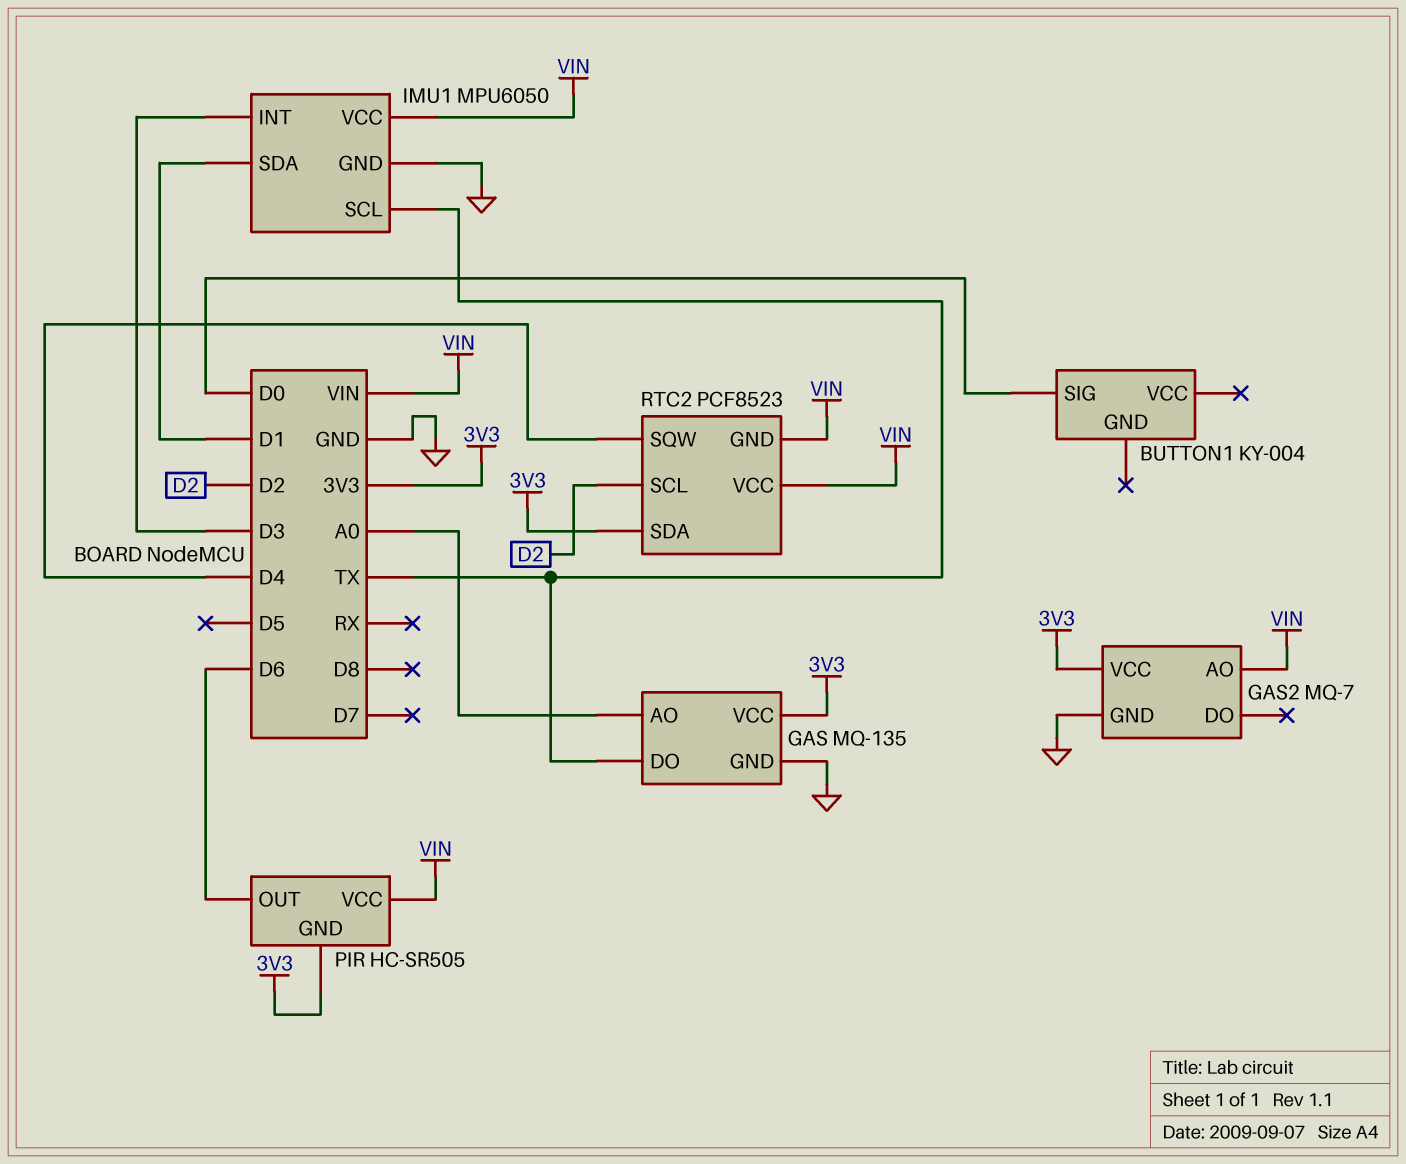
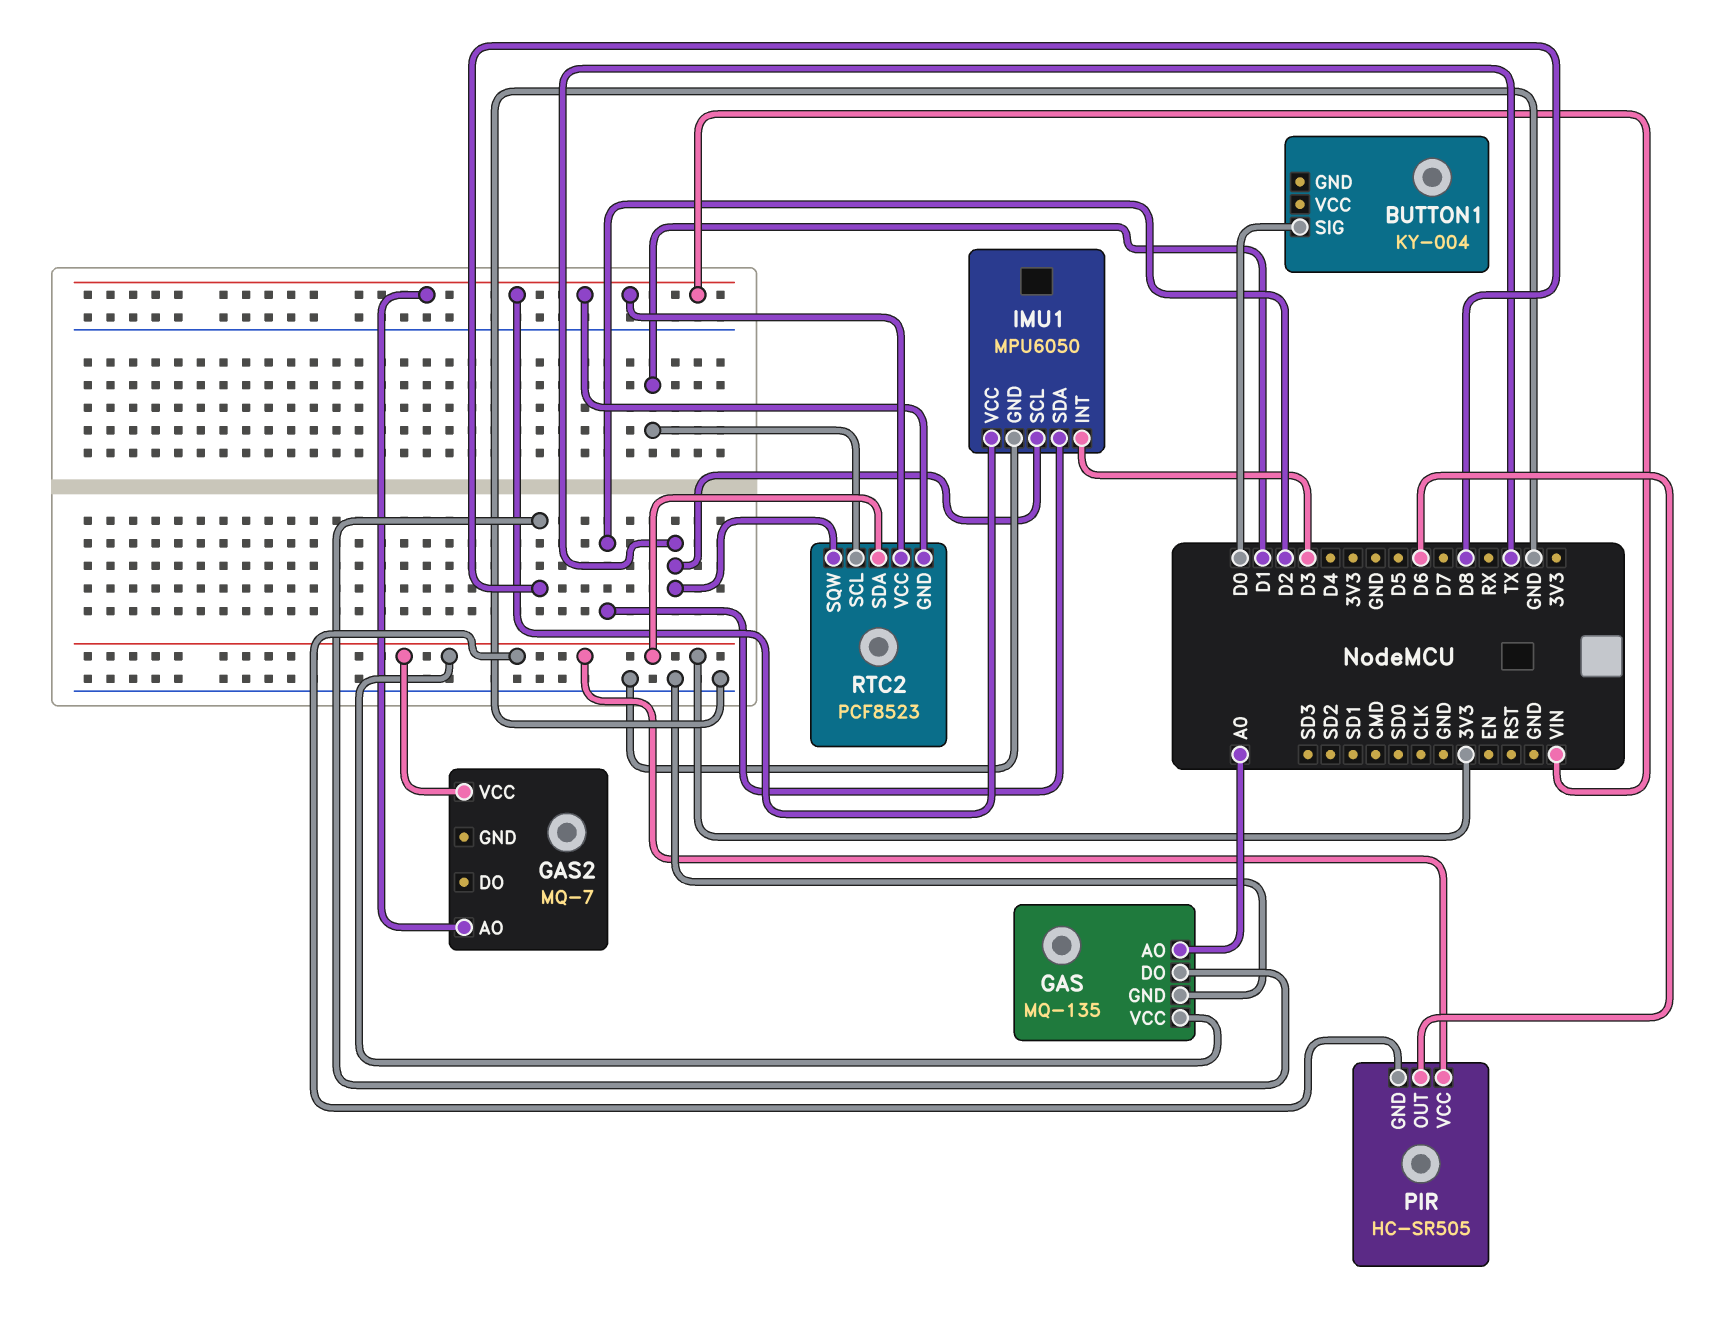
GAS pin DO: TX -> D8
GAS2 pin GND: GND -> none
IMU1 pin SDA: D1 -> D2
PIR pin VCC: VIN -> 3V3
RTC2 pin SCL: D2 -> D1
RTC2 pin SQW: D4 -> TX

